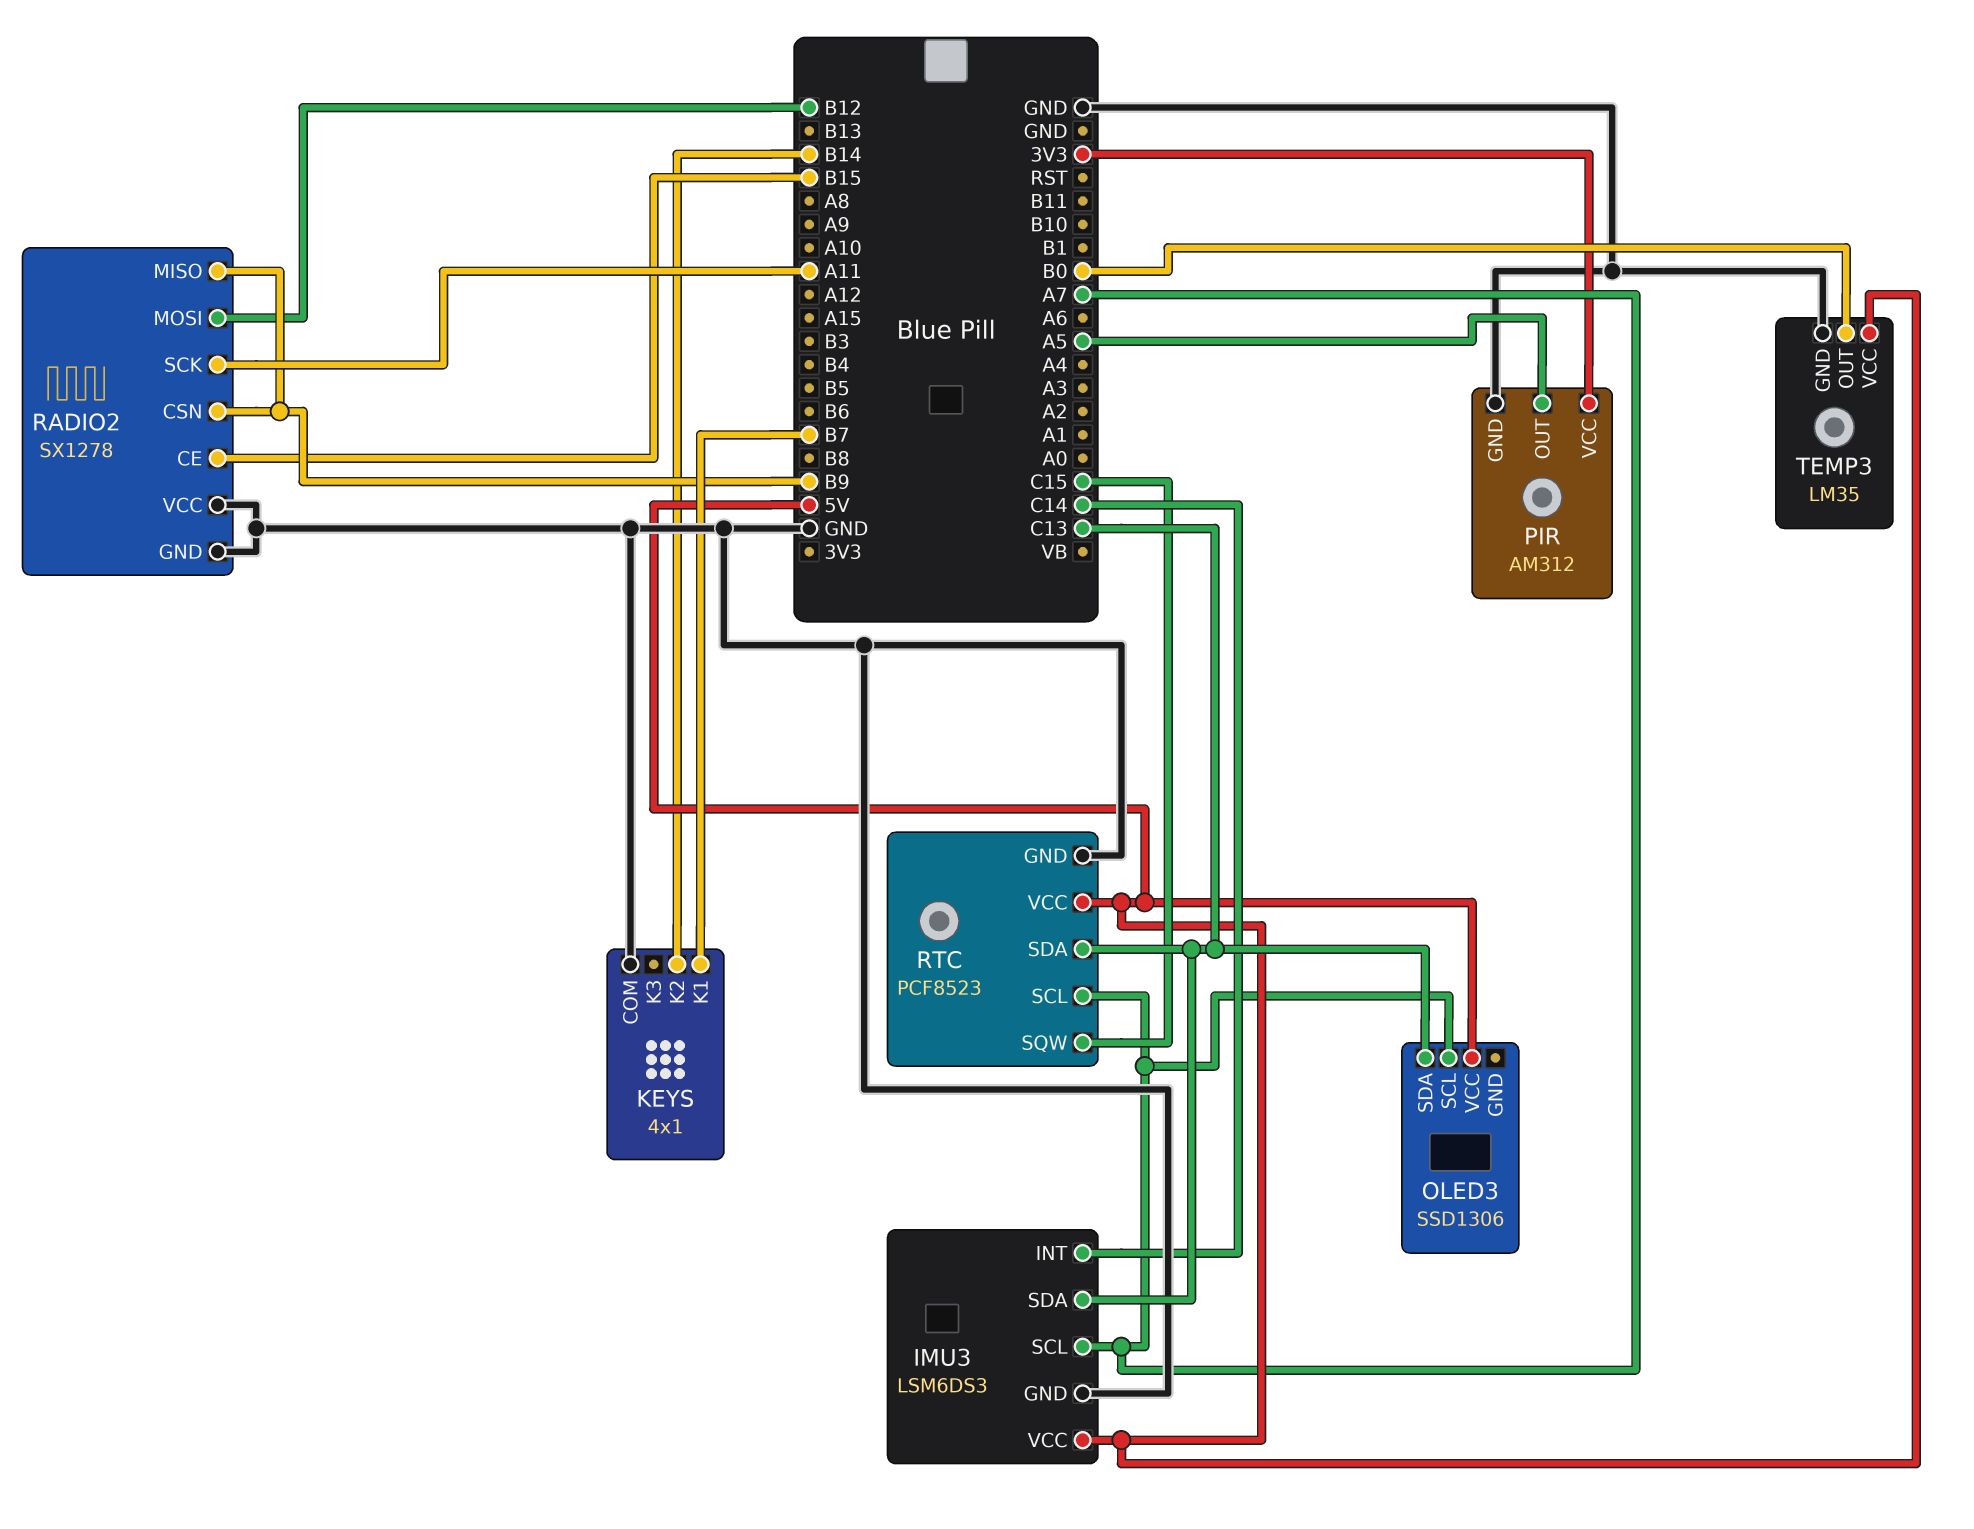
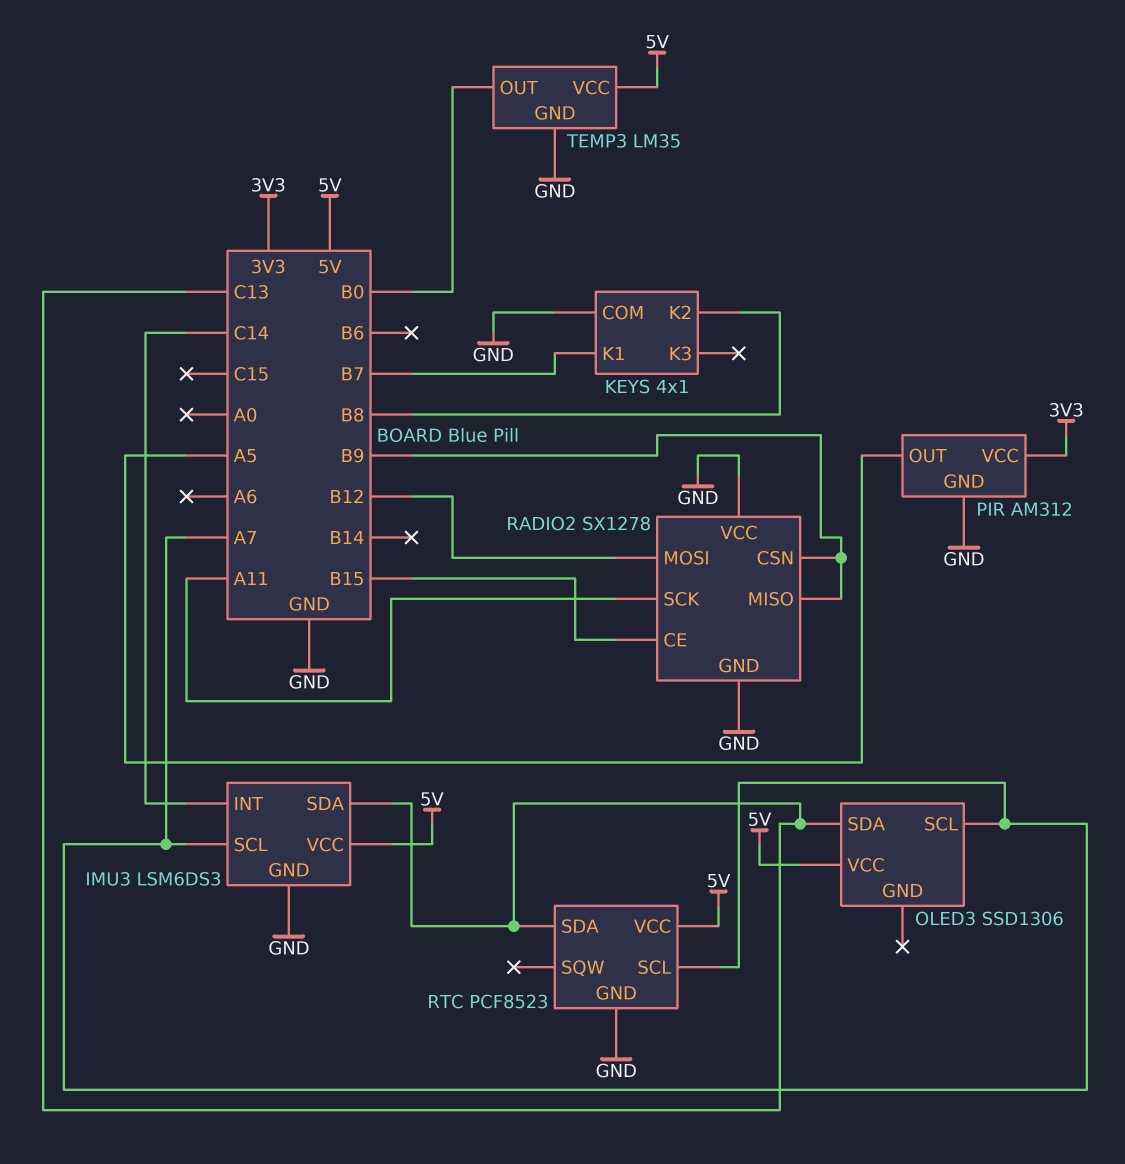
KEYS pin K2: B14 -> B8
RTC pin SQW: C15 -> none

